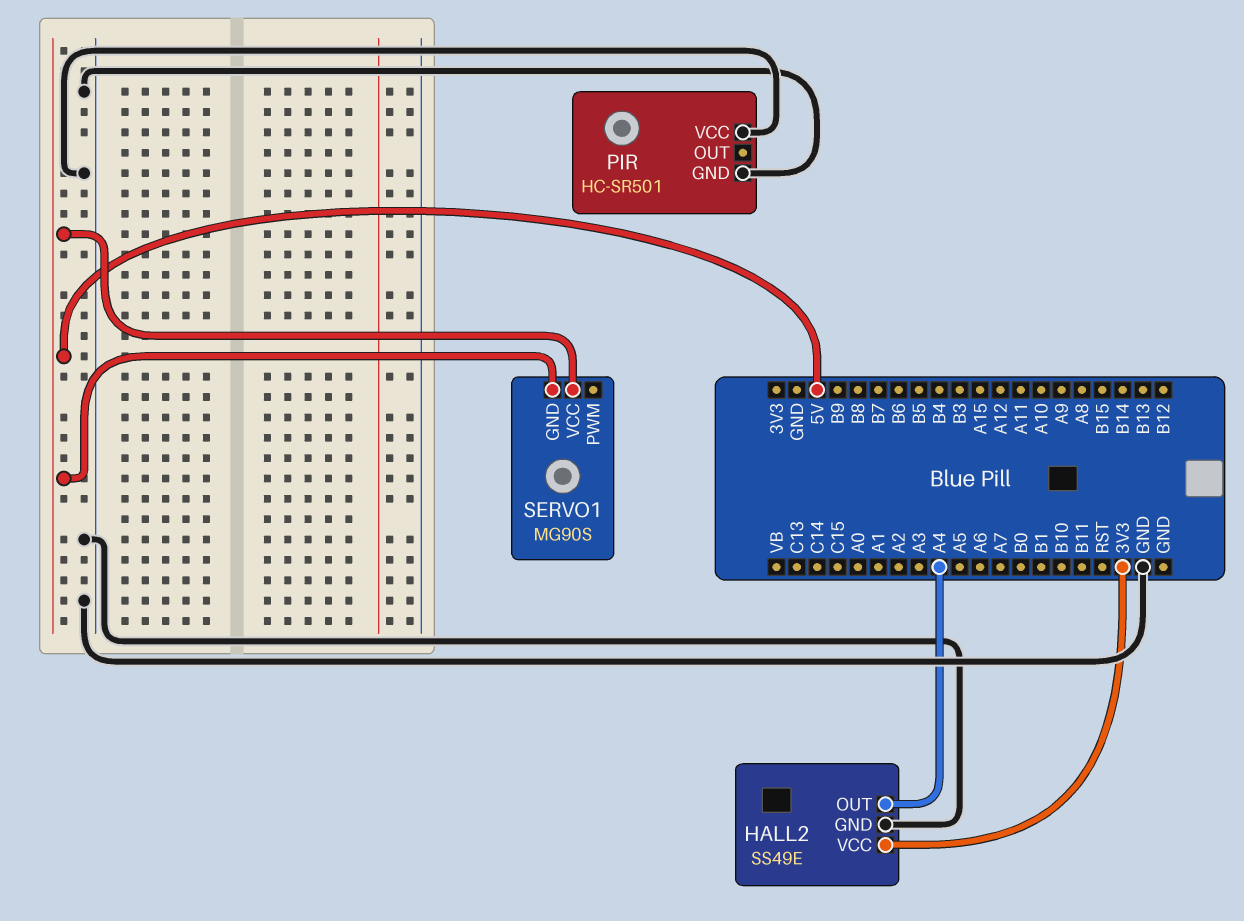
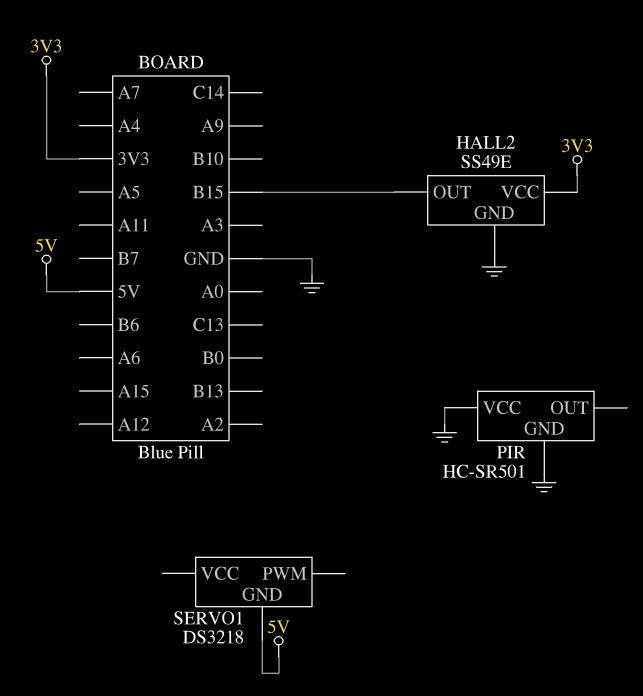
HALL2 pin OUT: A4 -> B15
SERVO1: MG90S -> DS3218
SERVO1 pin VCC: 5V -> none

